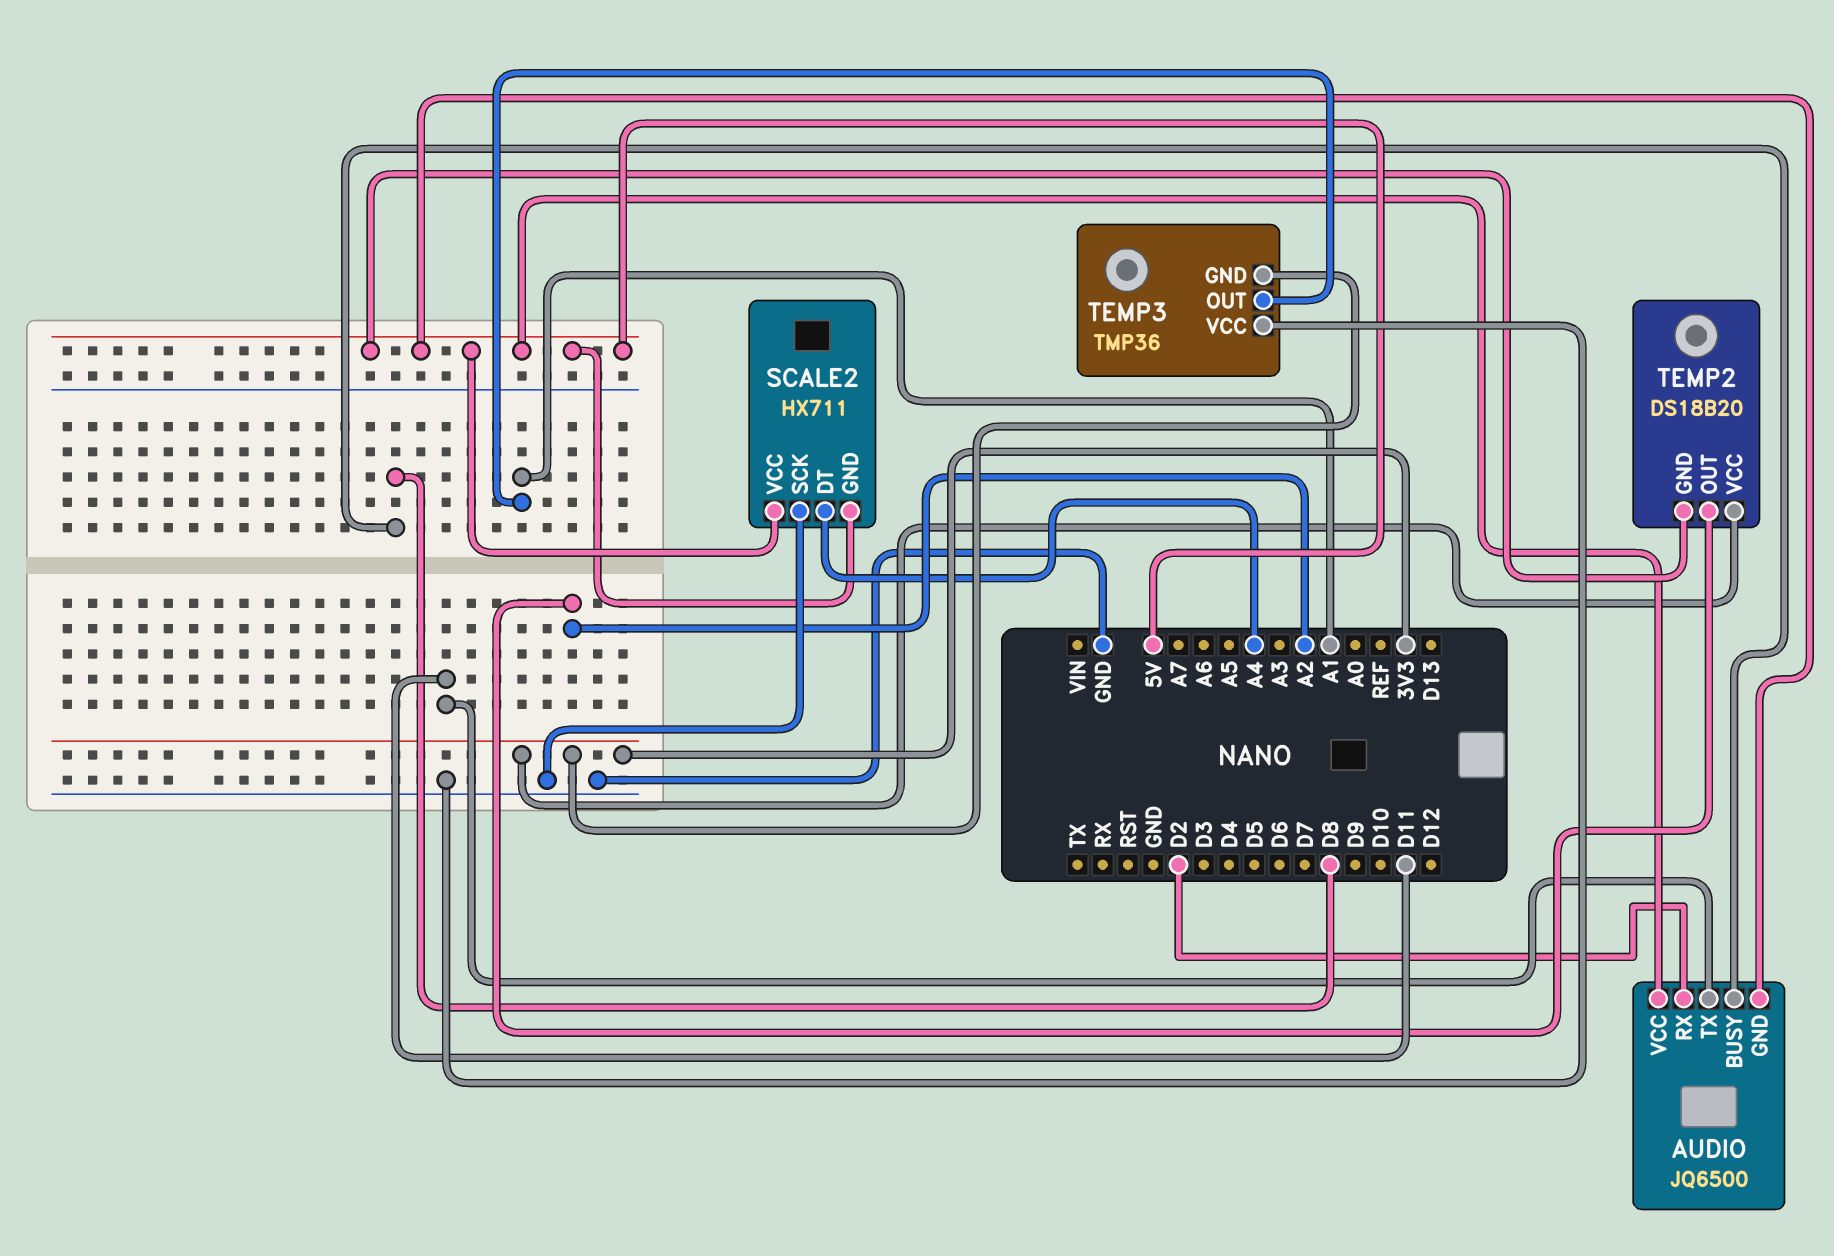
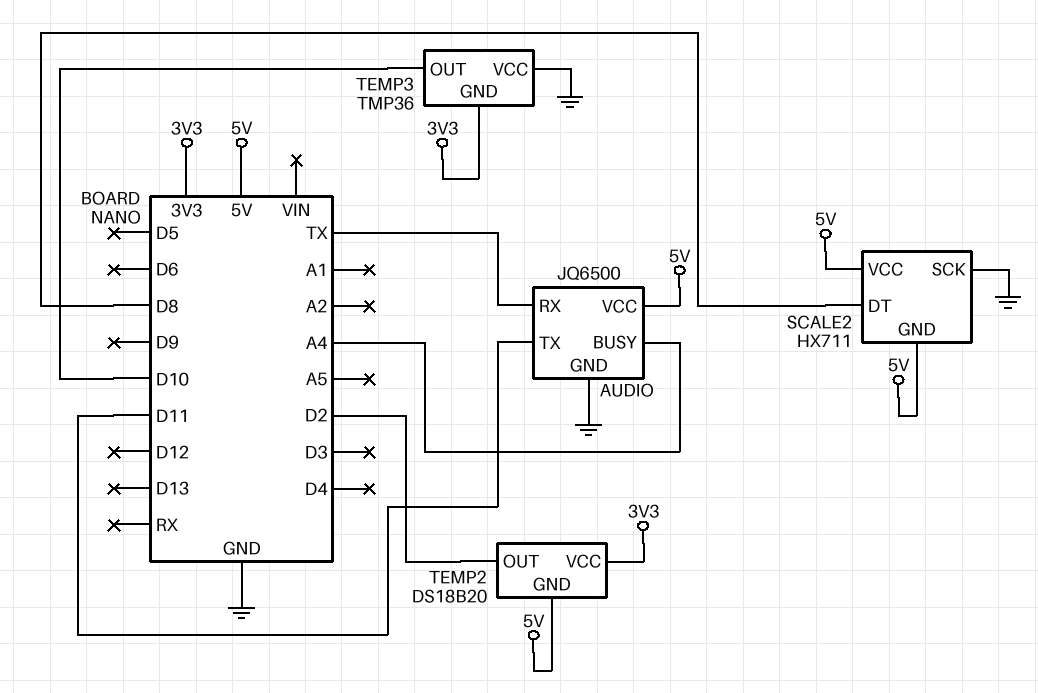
AUDIO pin BUSY: D8 -> A4
AUDIO pin GND: 5V -> GND
AUDIO pin RX: D2 -> TX
SCALE2 pin DT: A4 -> D8
TEMP2 pin OUT: A2 -> D2
TEMP3 pin OUT: A1 -> D10

